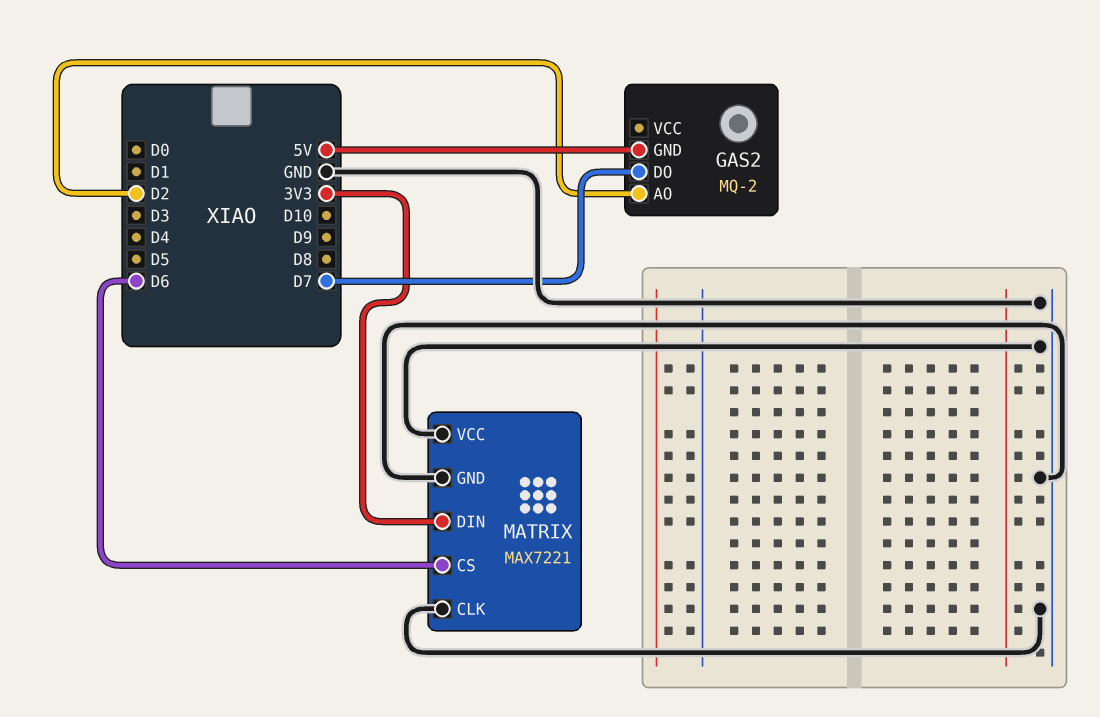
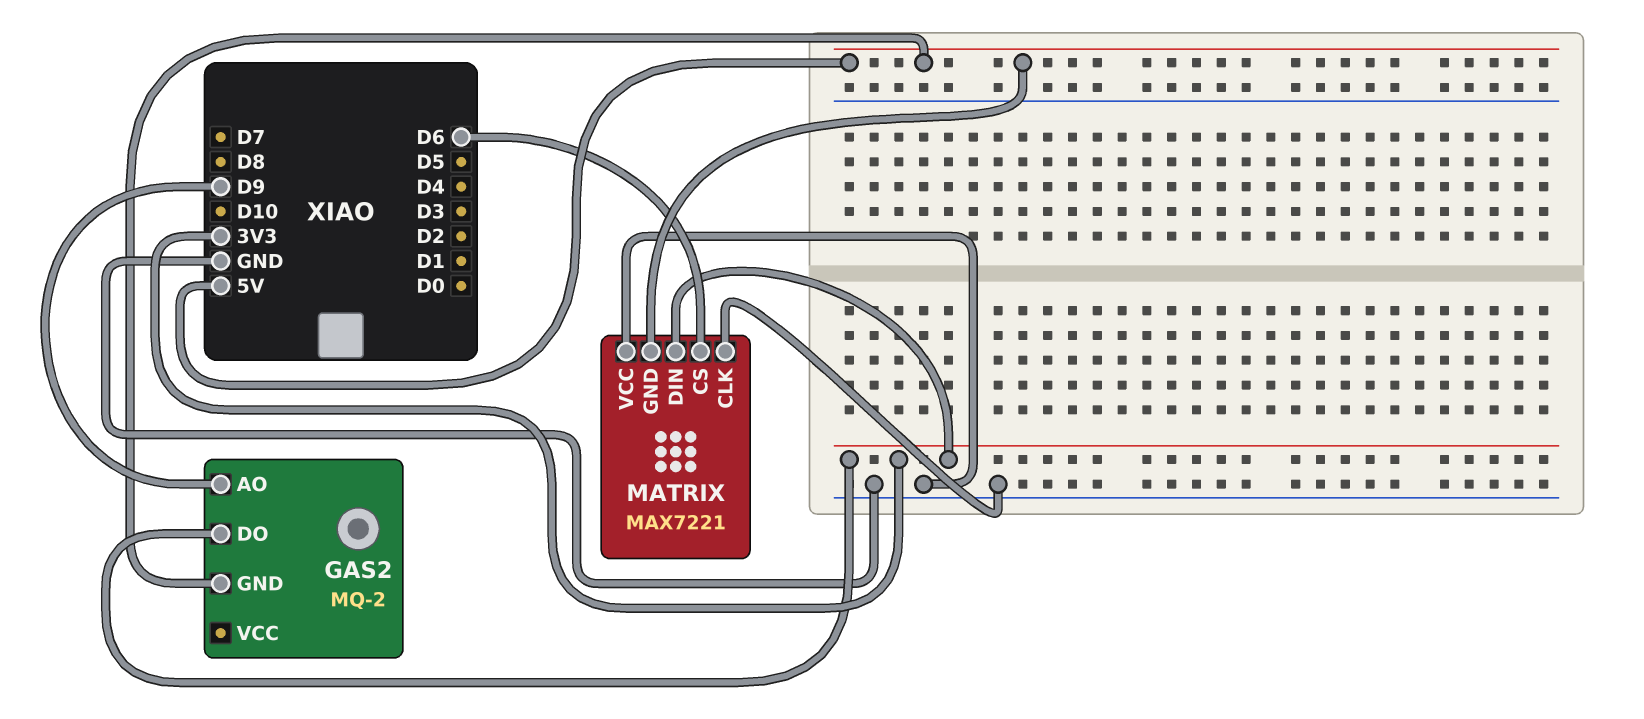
GAS2 pin AO: D2 -> D9
GAS2 pin DO: D7 -> 3V3
MATRIX pin GND: GND -> 5V

